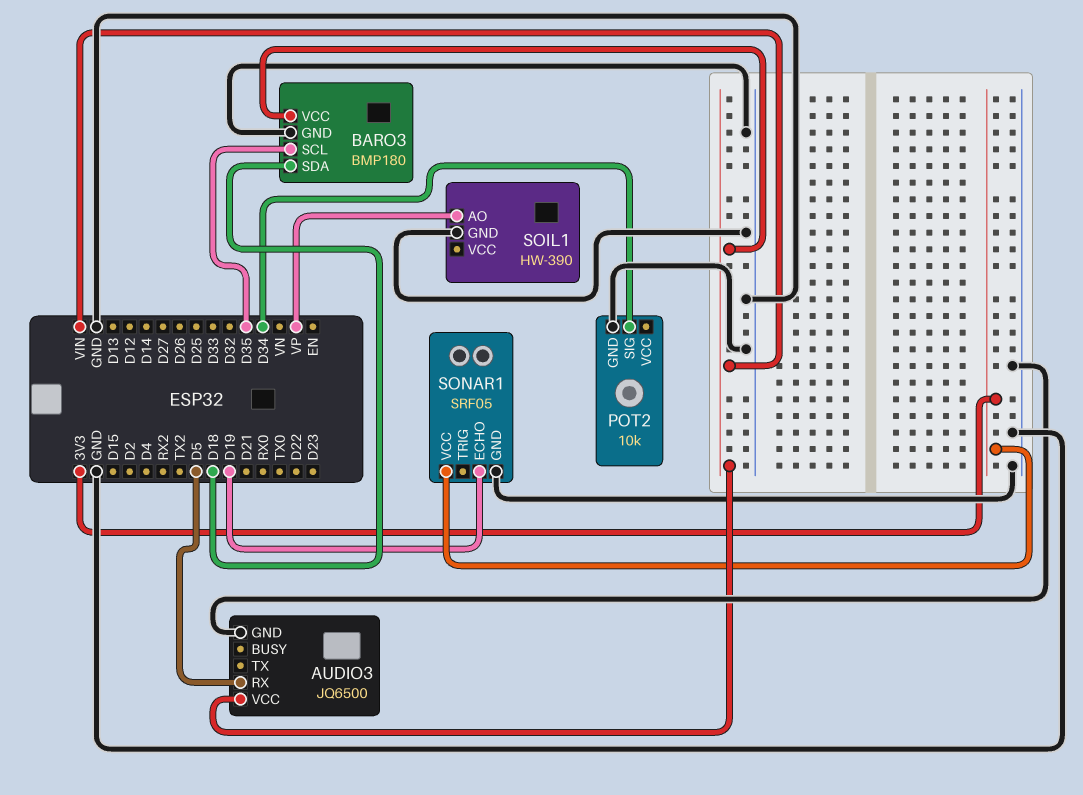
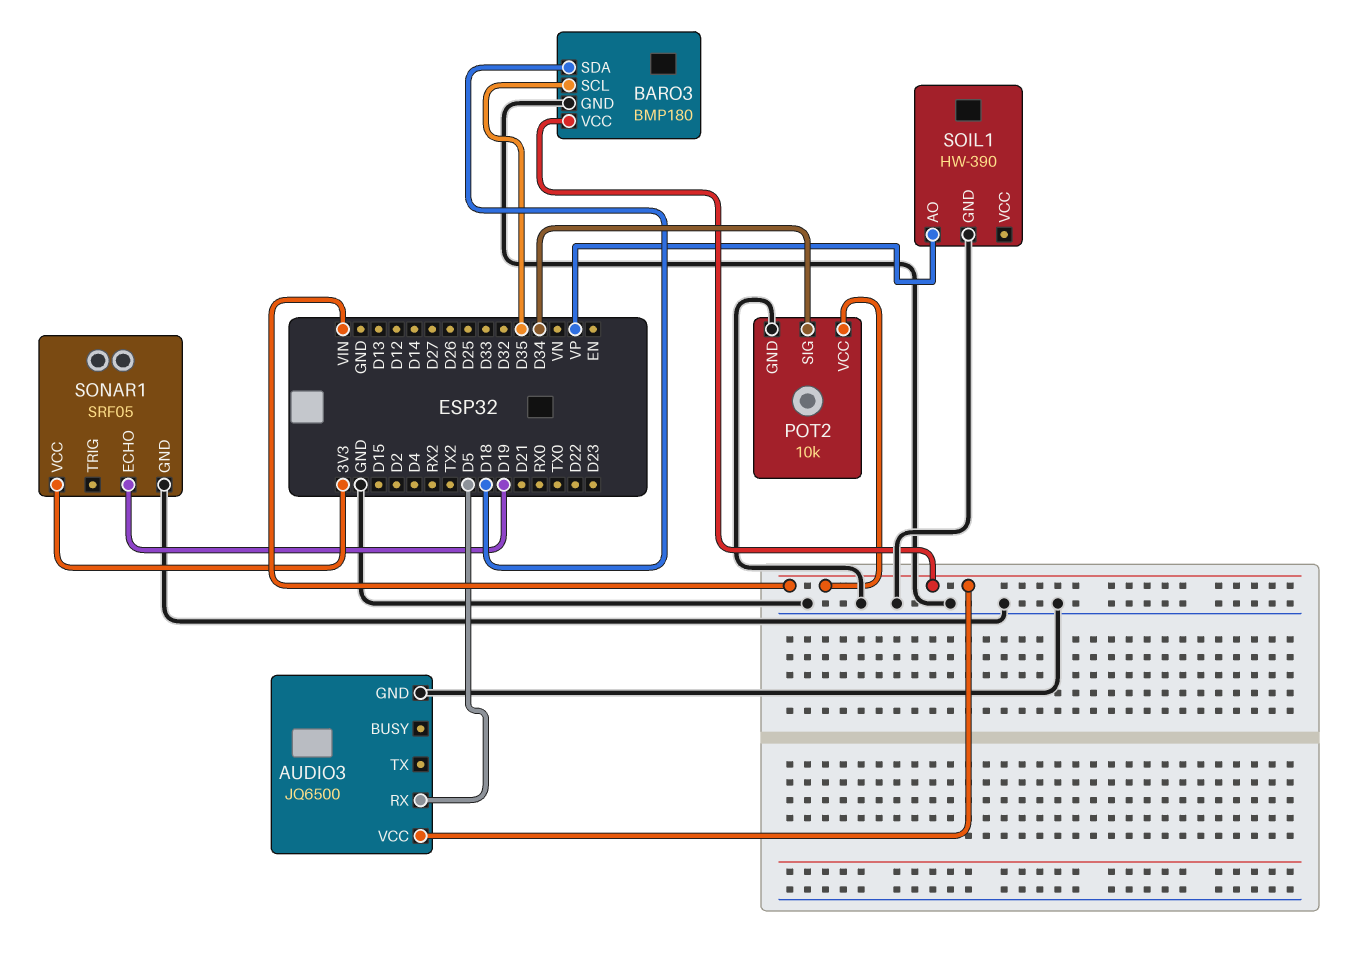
POT2 pin VCC: none -> VIN

